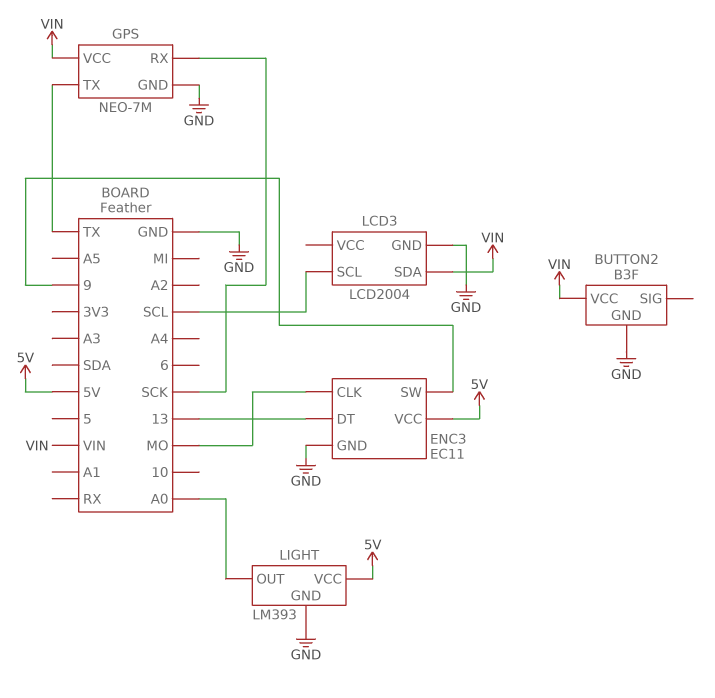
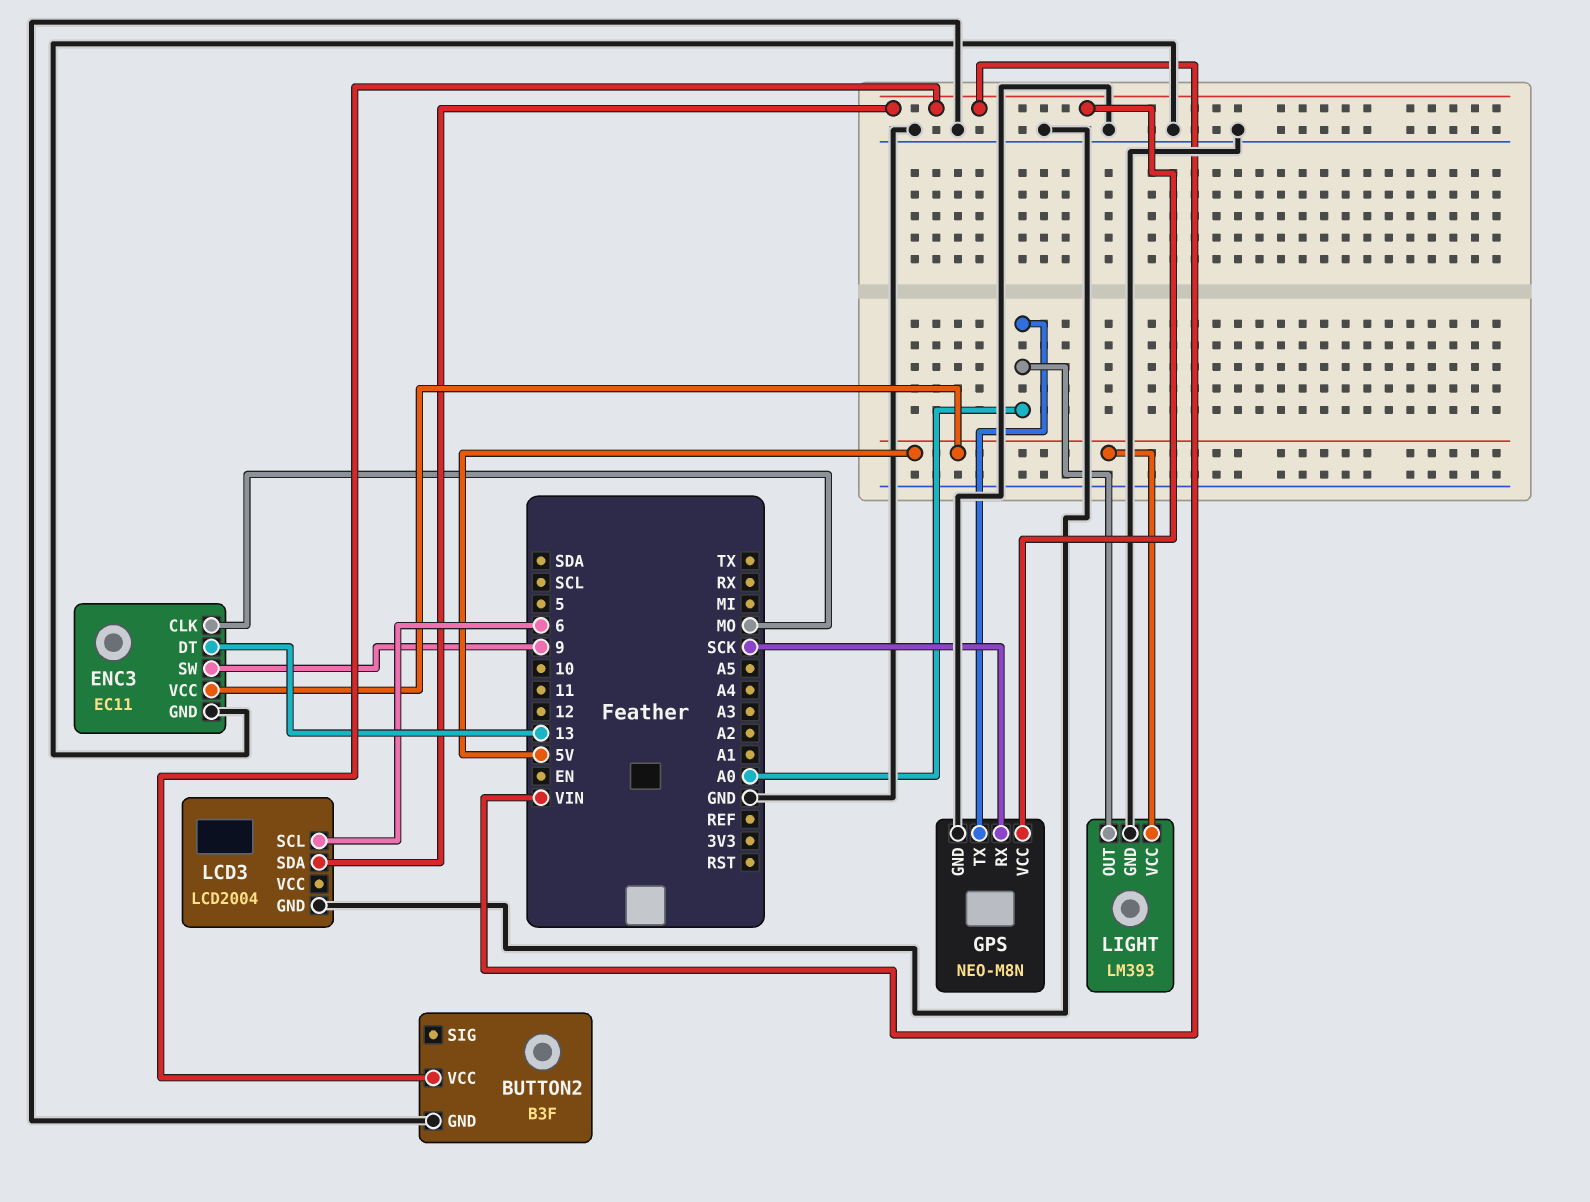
GPS: NEO-7M -> NEO-M8N
GPS pin TX: TX -> A0
LCD3 pin SCL: SCL -> 6

